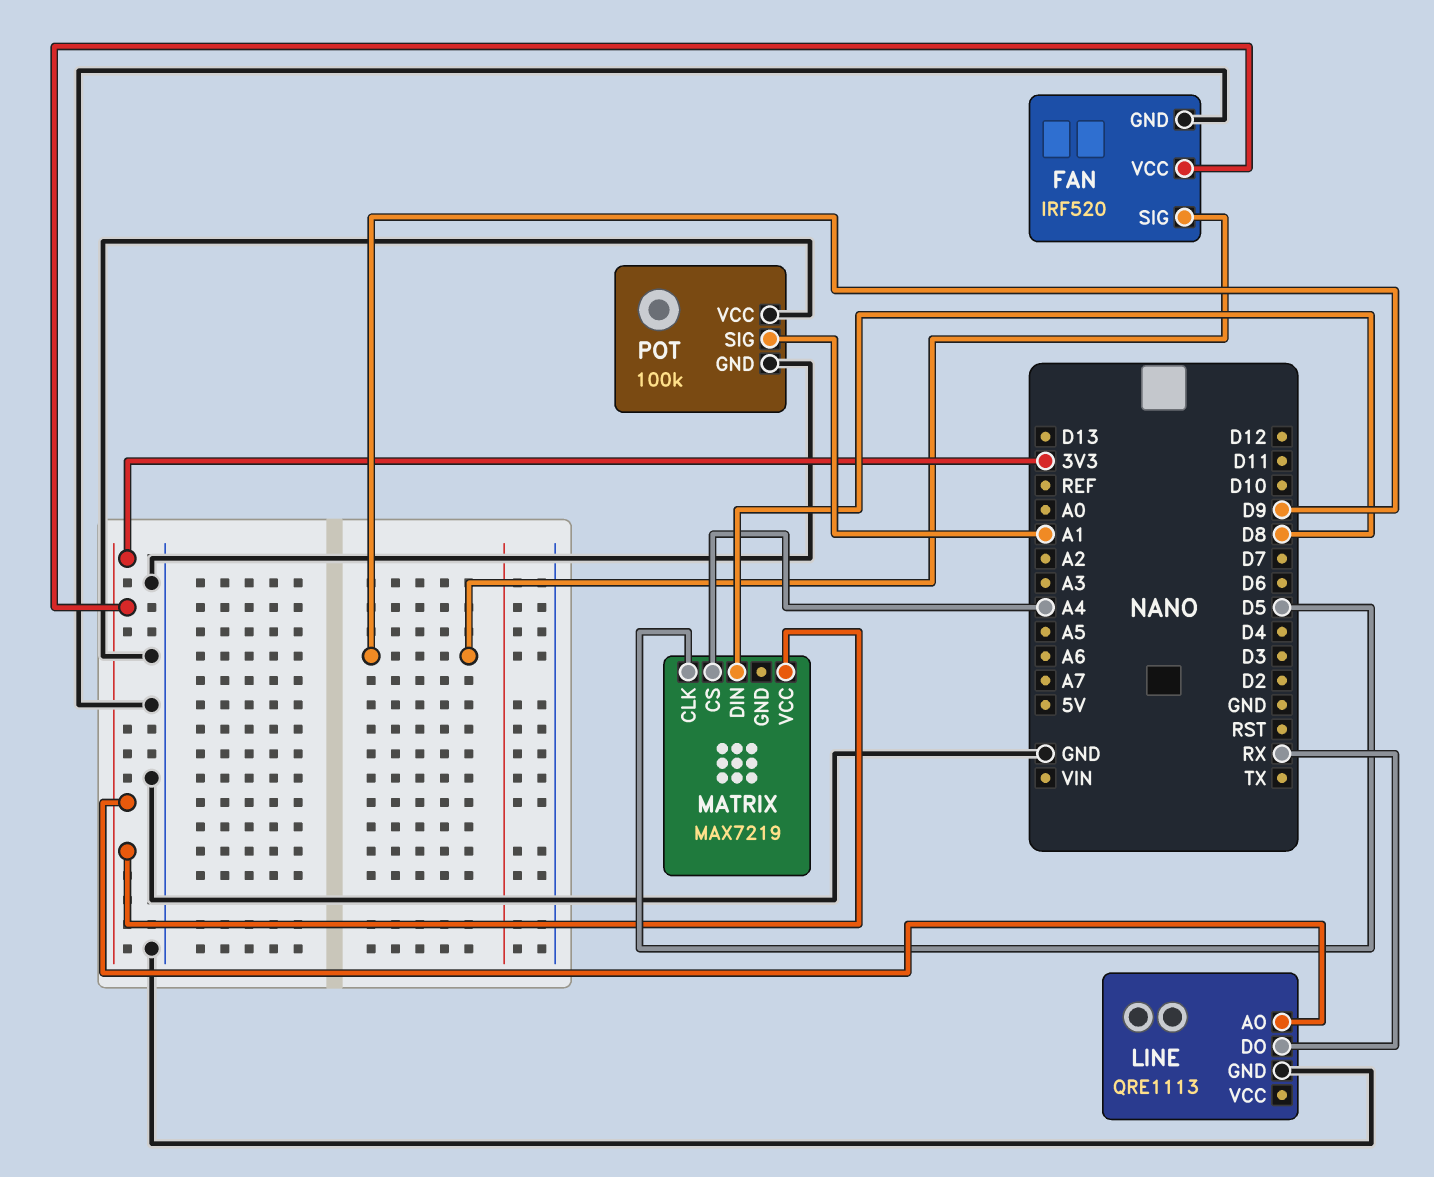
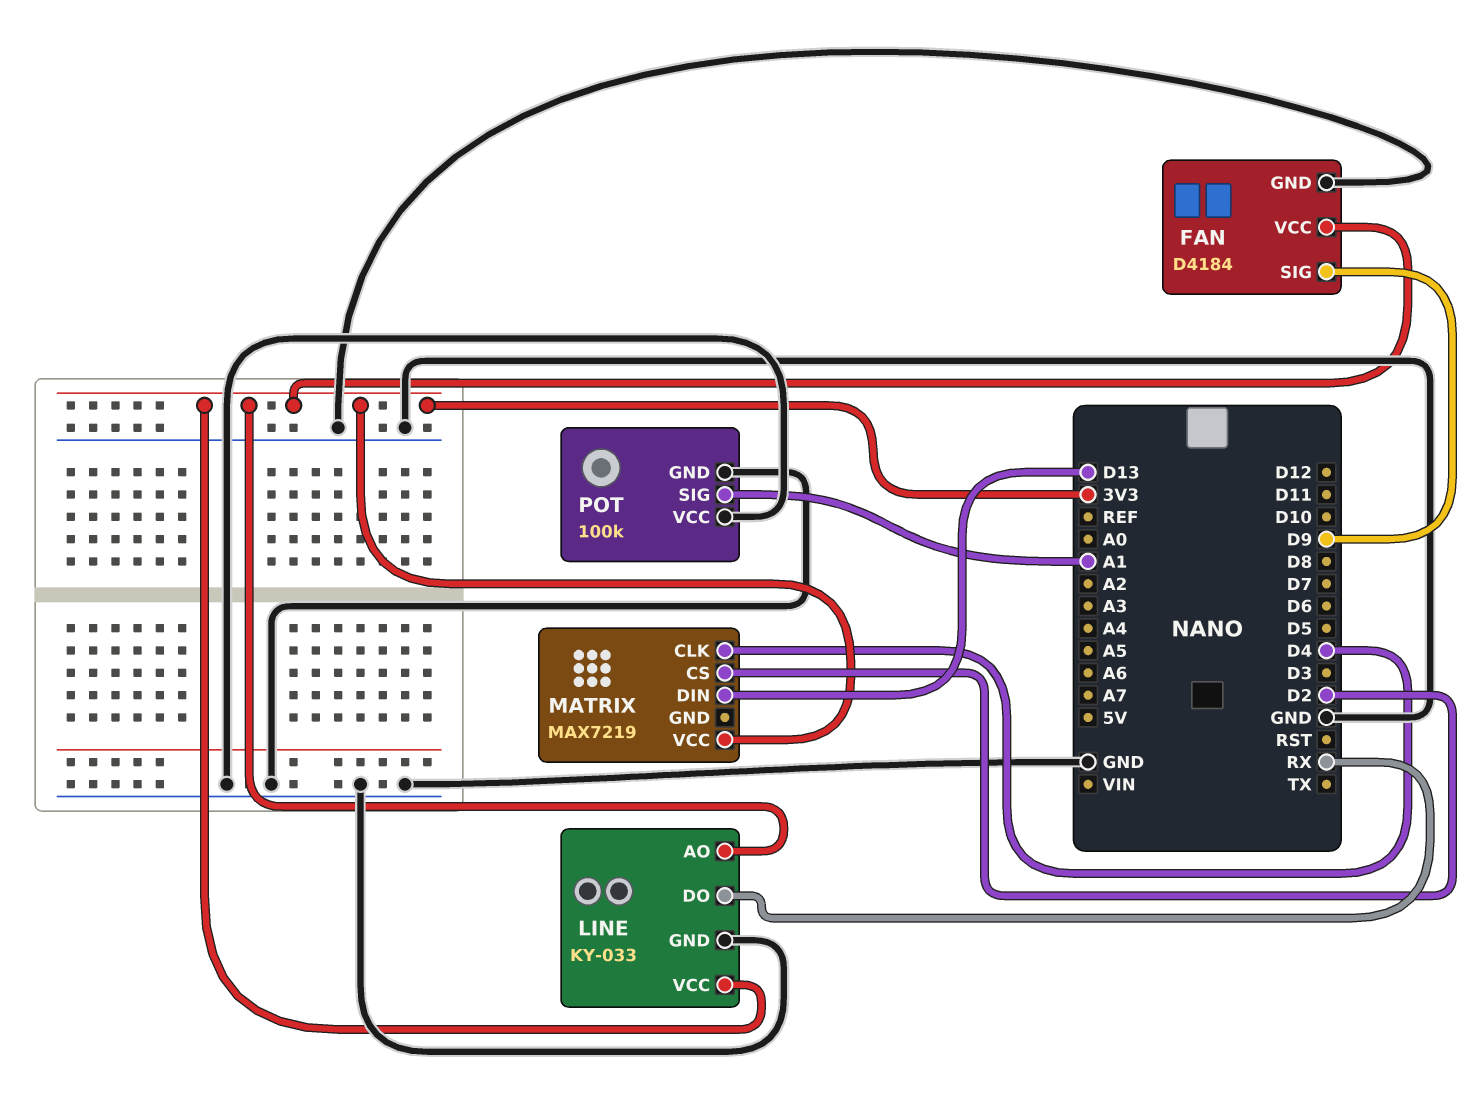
FAN: IRF520 -> D4184
LINE: QRE1113 -> KY-033
LINE pin VCC: none -> 3V3
MATRIX pin CLK: D5 -> D4
MATRIX pin CS: A4 -> D2
MATRIX pin DIN: D8 -> D13

